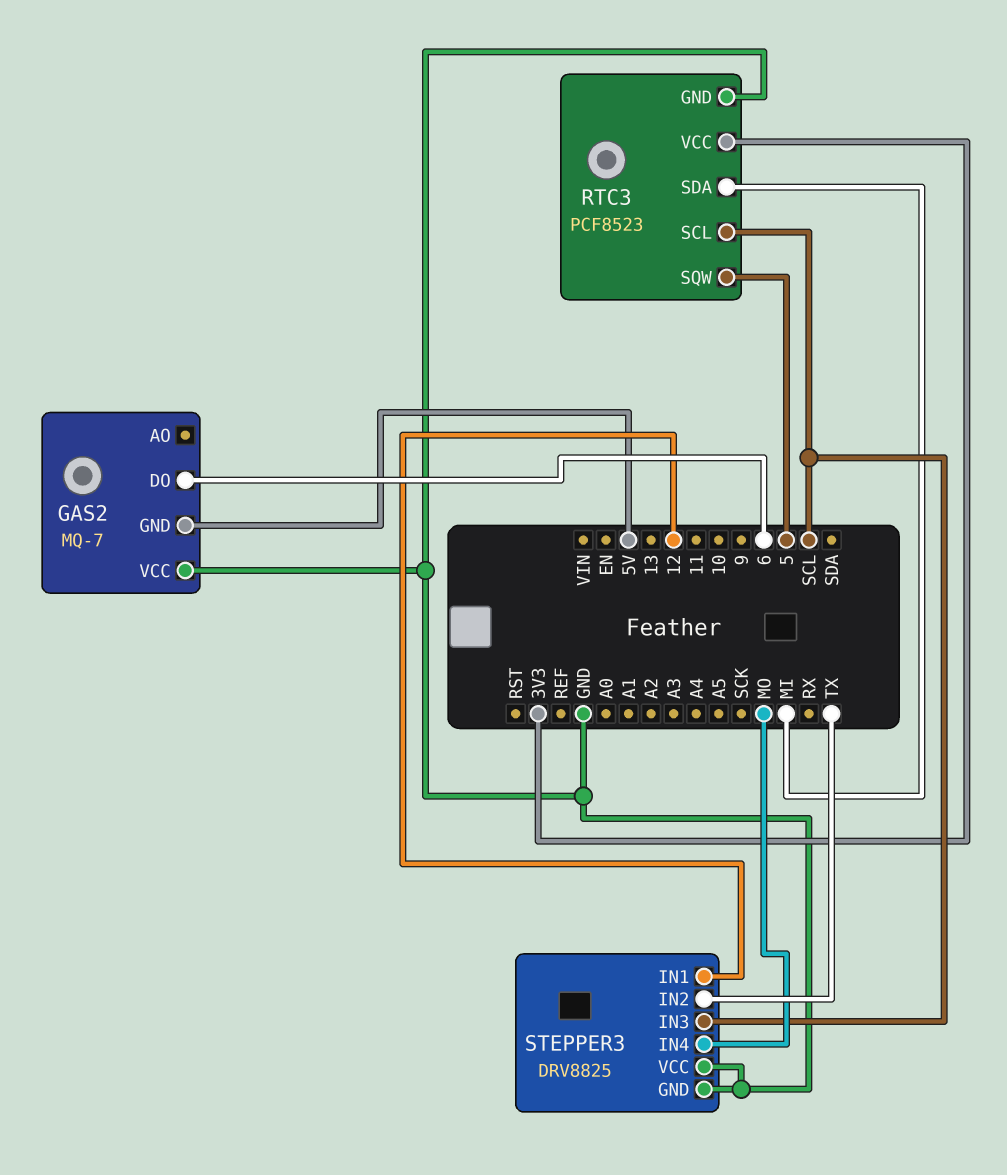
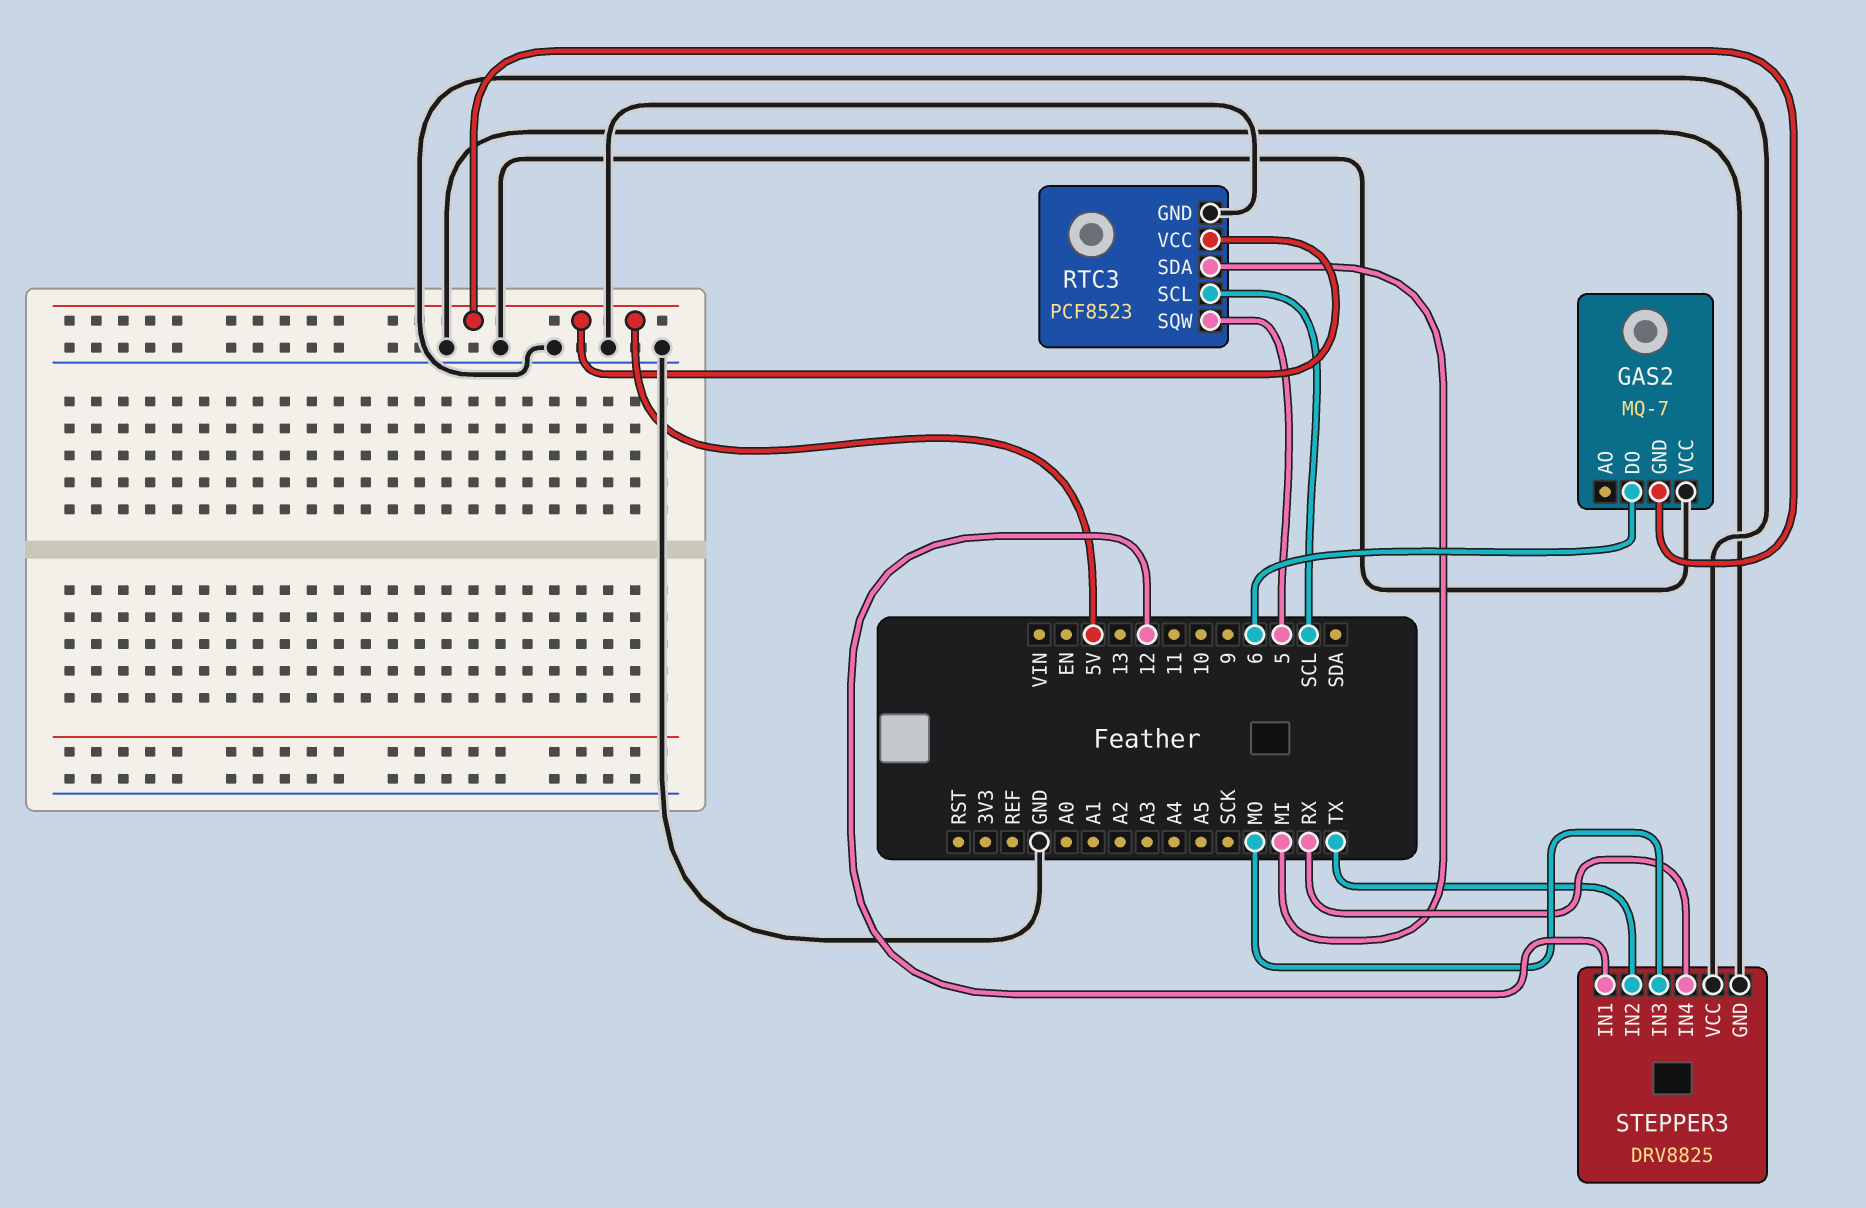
RTC3 pin VCC: 3V3 -> 5V
STEPPER3 pin IN3: SCL -> MO
STEPPER3 pin IN4: MO -> RX

